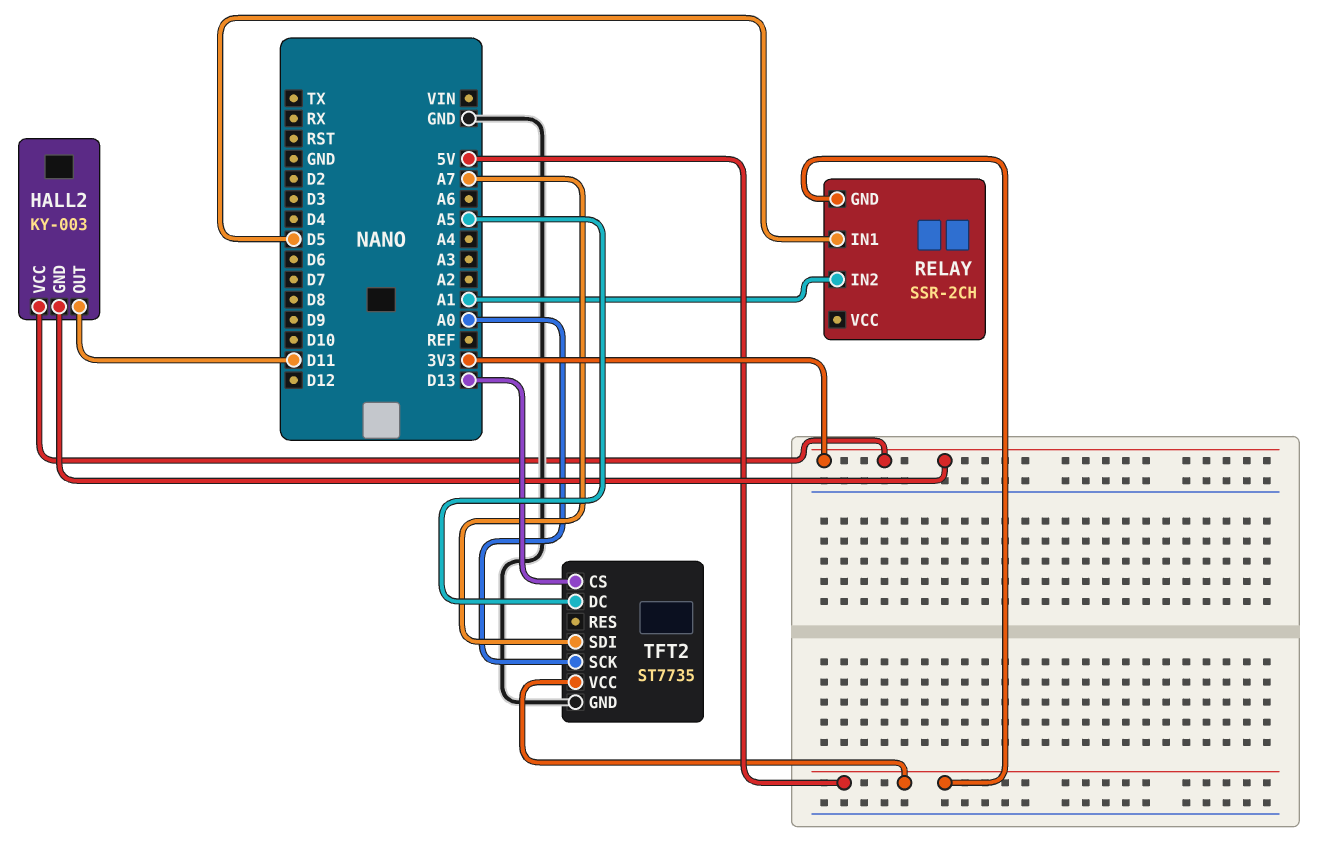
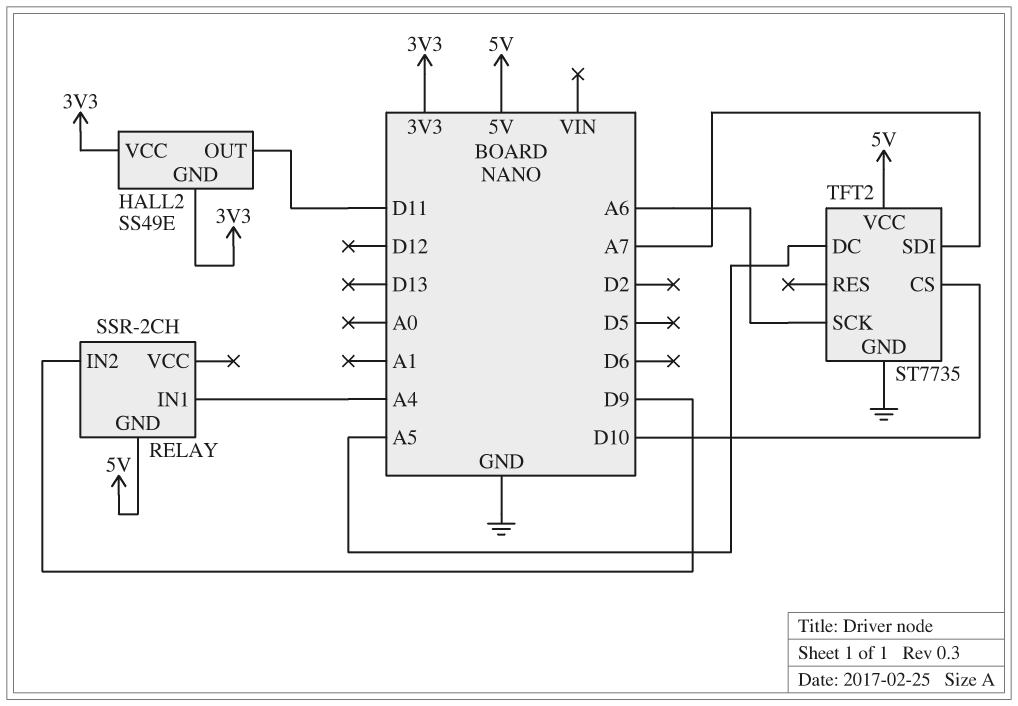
HALL2: KY-003 -> SS49E
RELAY pin IN1: D5 -> A4
RELAY pin IN2: A1 -> D9
TFT2 pin CS: D13 -> D10
TFT2 pin SCK: A0 -> A6

